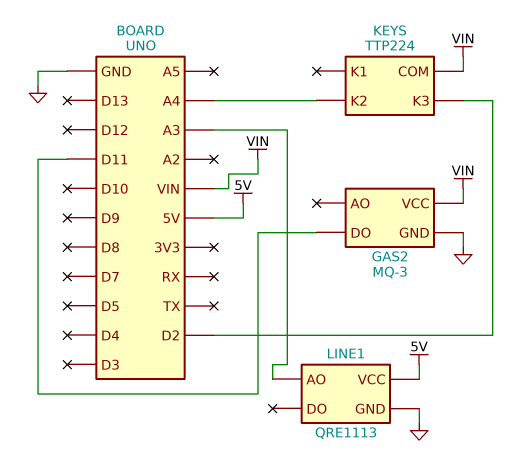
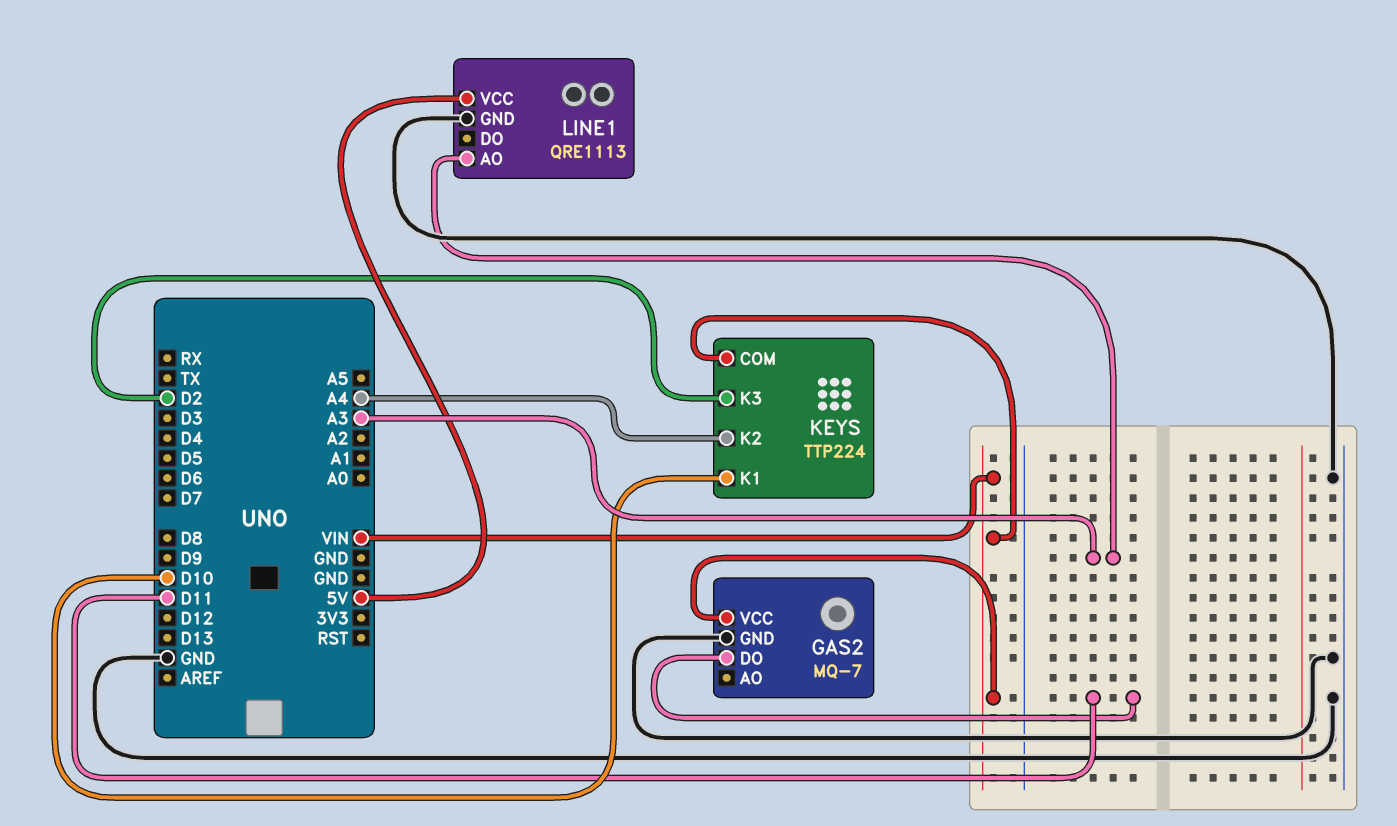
GAS2: MQ-3 -> MQ-7
KEYS pin K1: none -> D10

